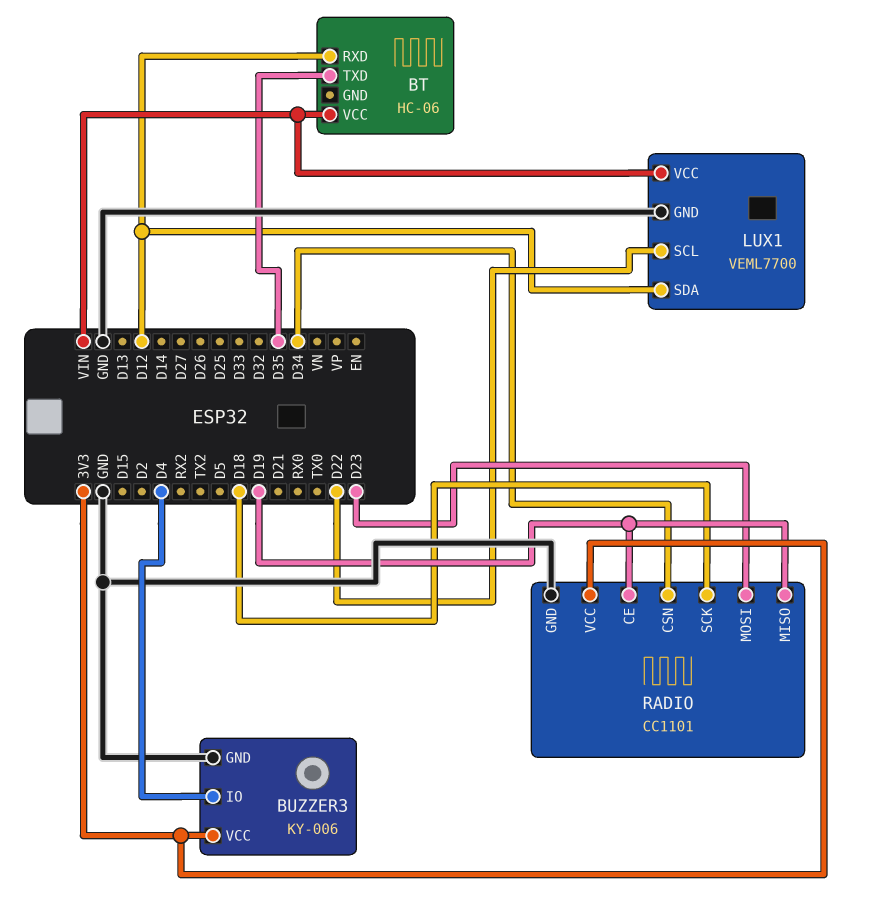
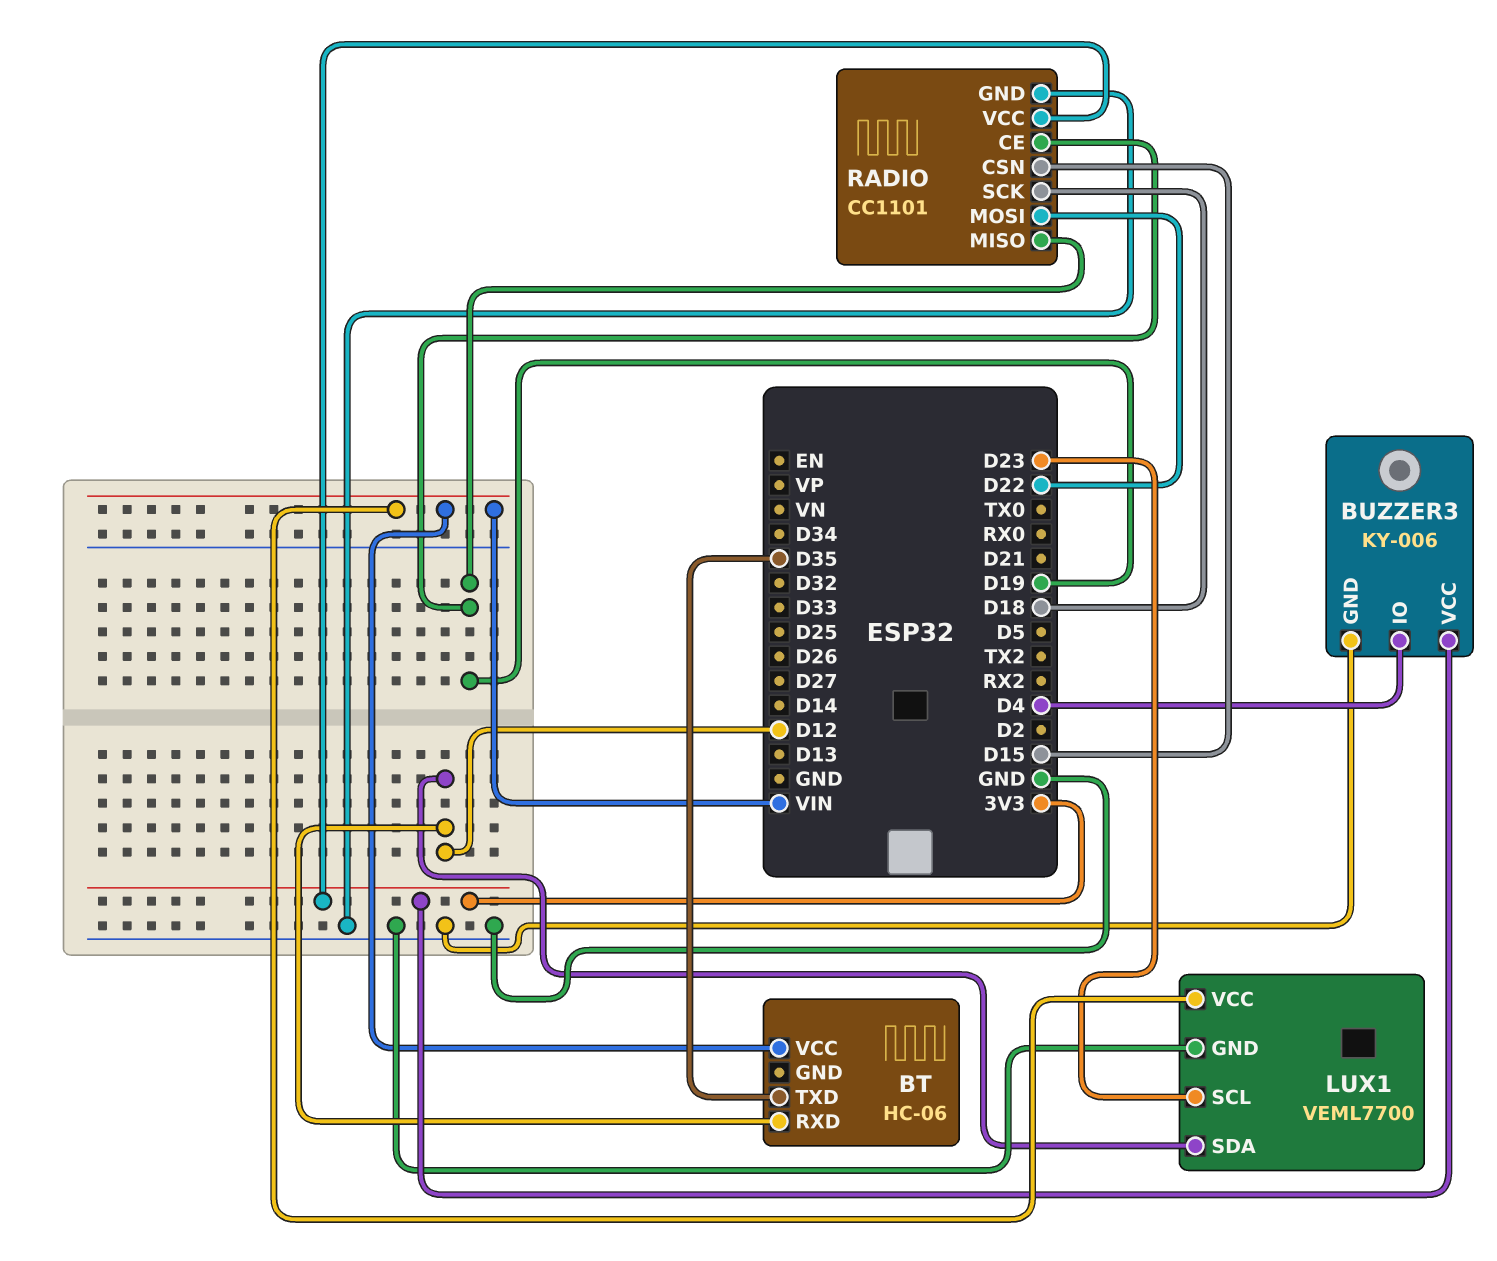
LUX1 pin SCL: D22 -> D23
RADIO pin CSN: D34 -> D15
RADIO pin MOSI: D23 -> D22

